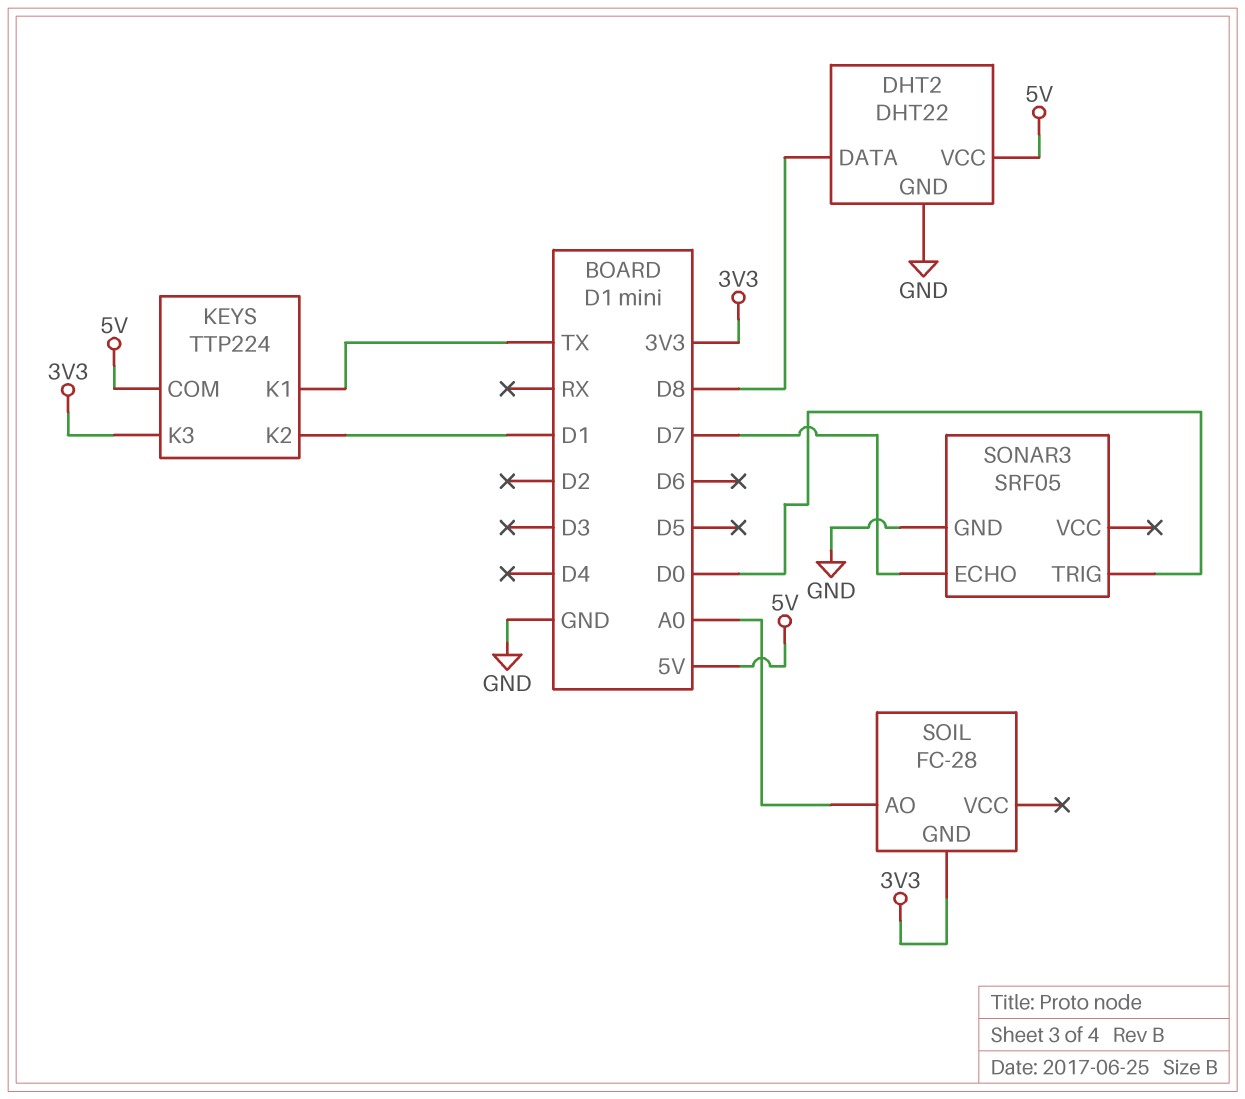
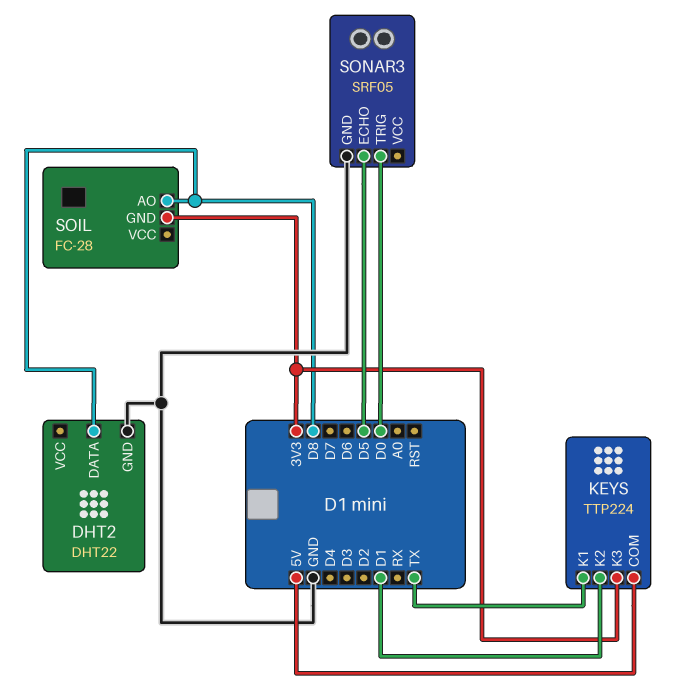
DHT2 pin VCC: 5V -> none
SOIL pin AO: A0 -> D8
SONAR3 pin ECHO: D7 -> D5

